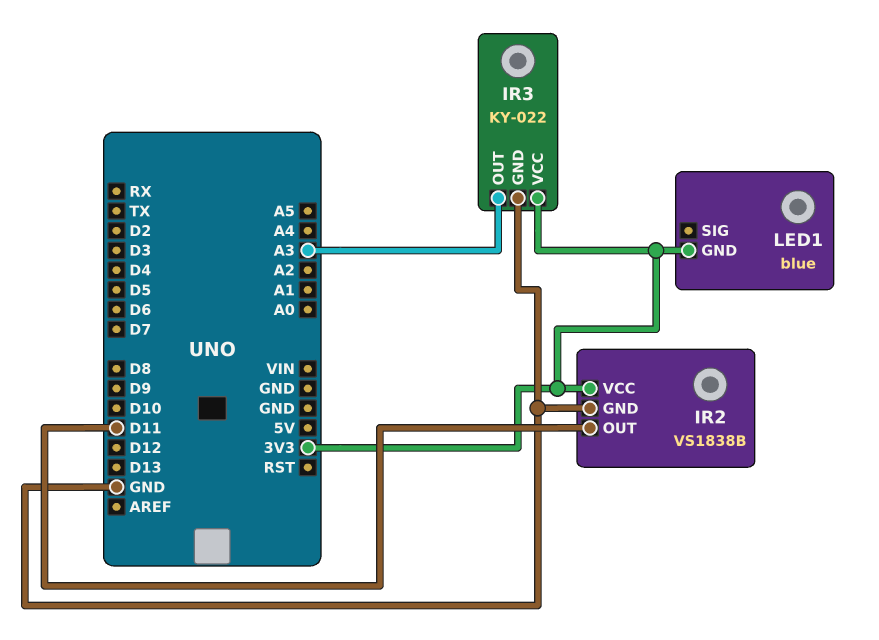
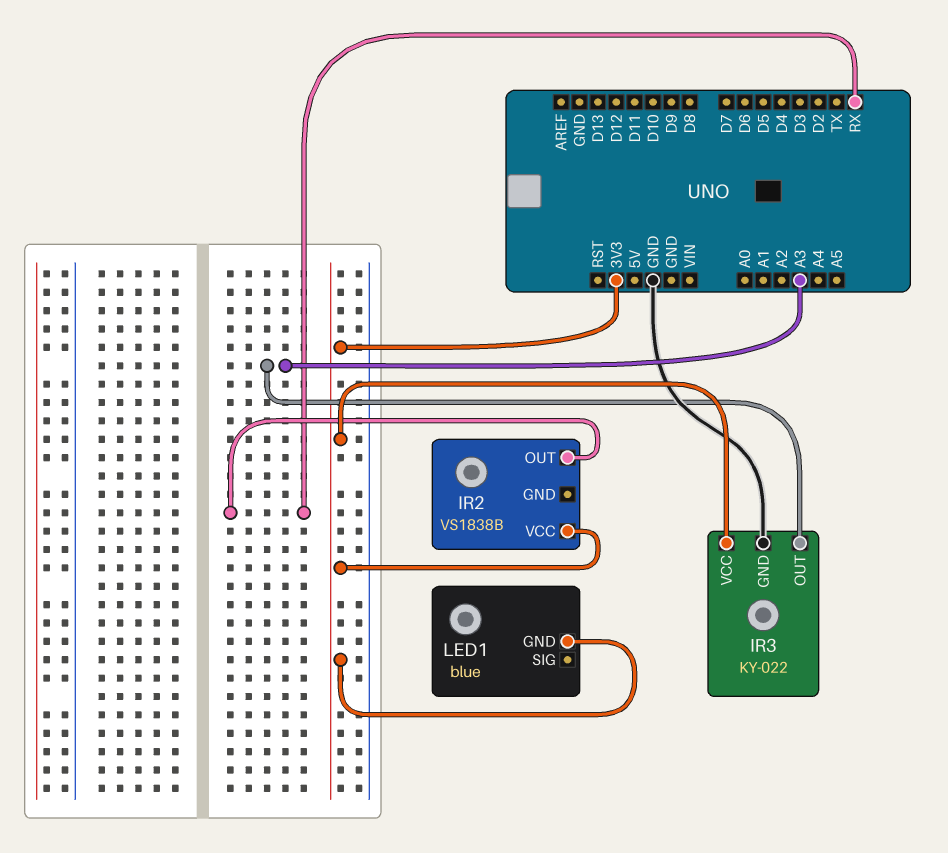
IR2 pin GND: GND -> none
IR2 pin OUT: D11 -> RX

